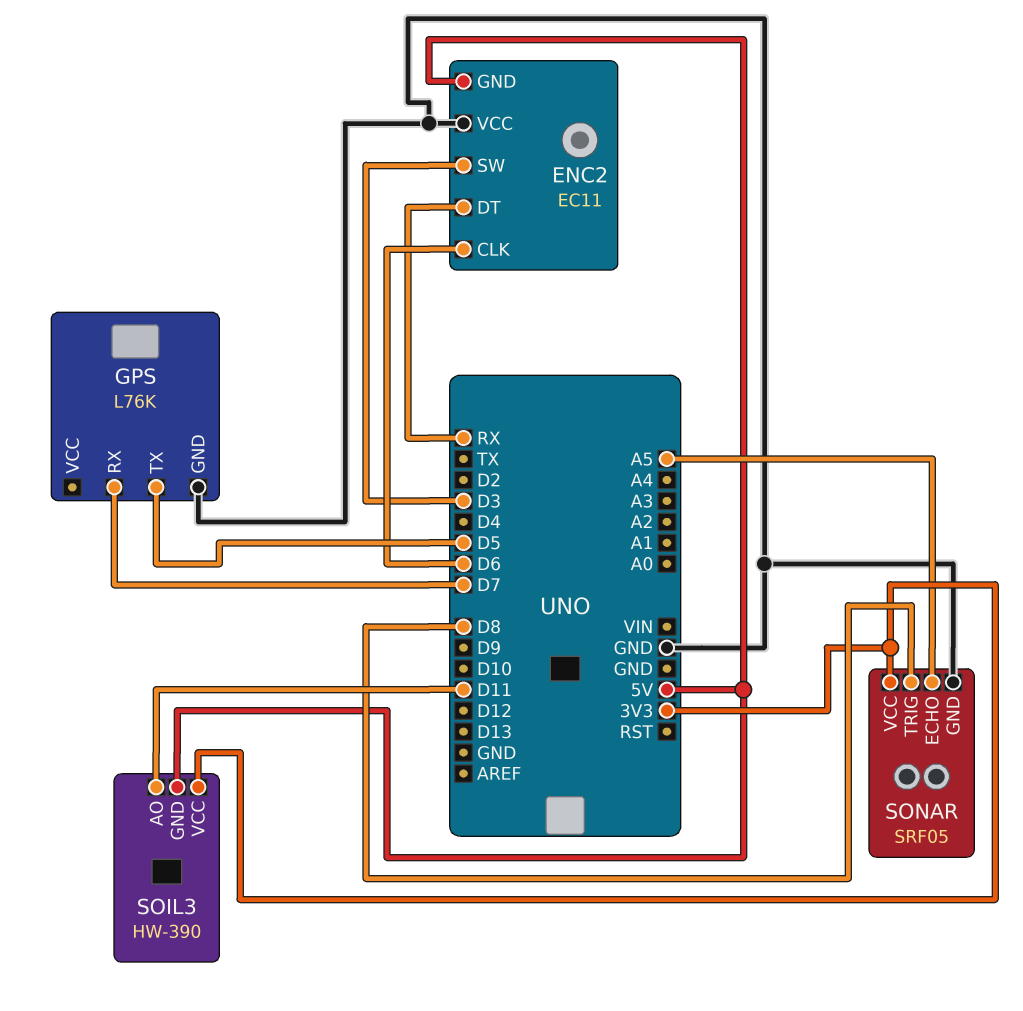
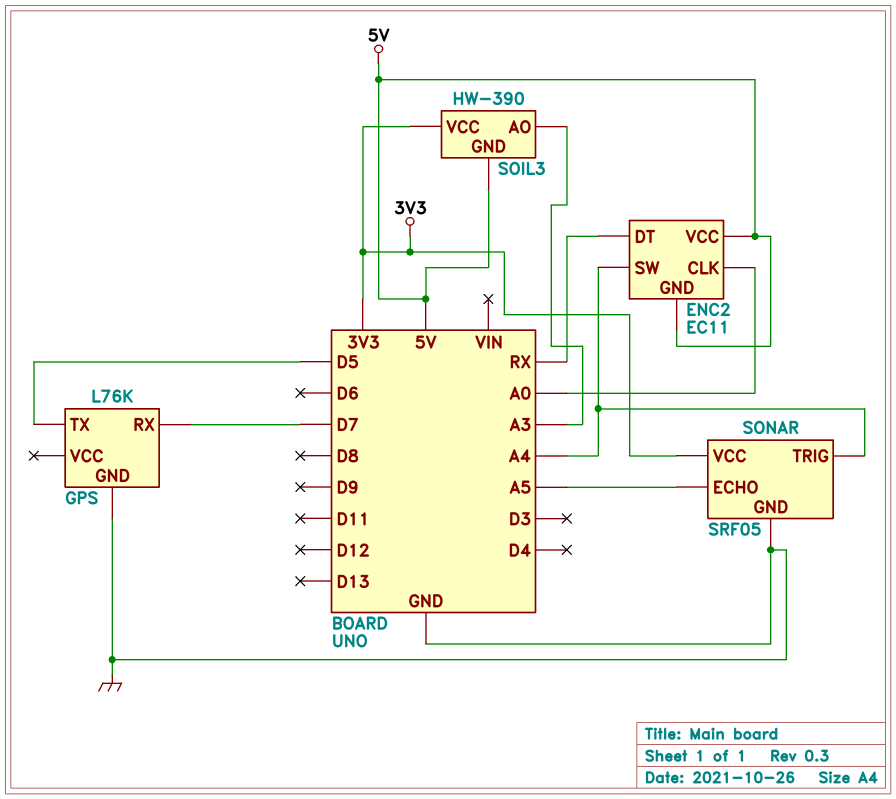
ENC2 pin CLK: D6 -> A0
ENC2 pin SW: D3 -> A4
ENC2 pin VCC: GND -> 5V
SOIL3 pin AO: D11 -> A3
SONAR pin TRIG: D8 -> A4

